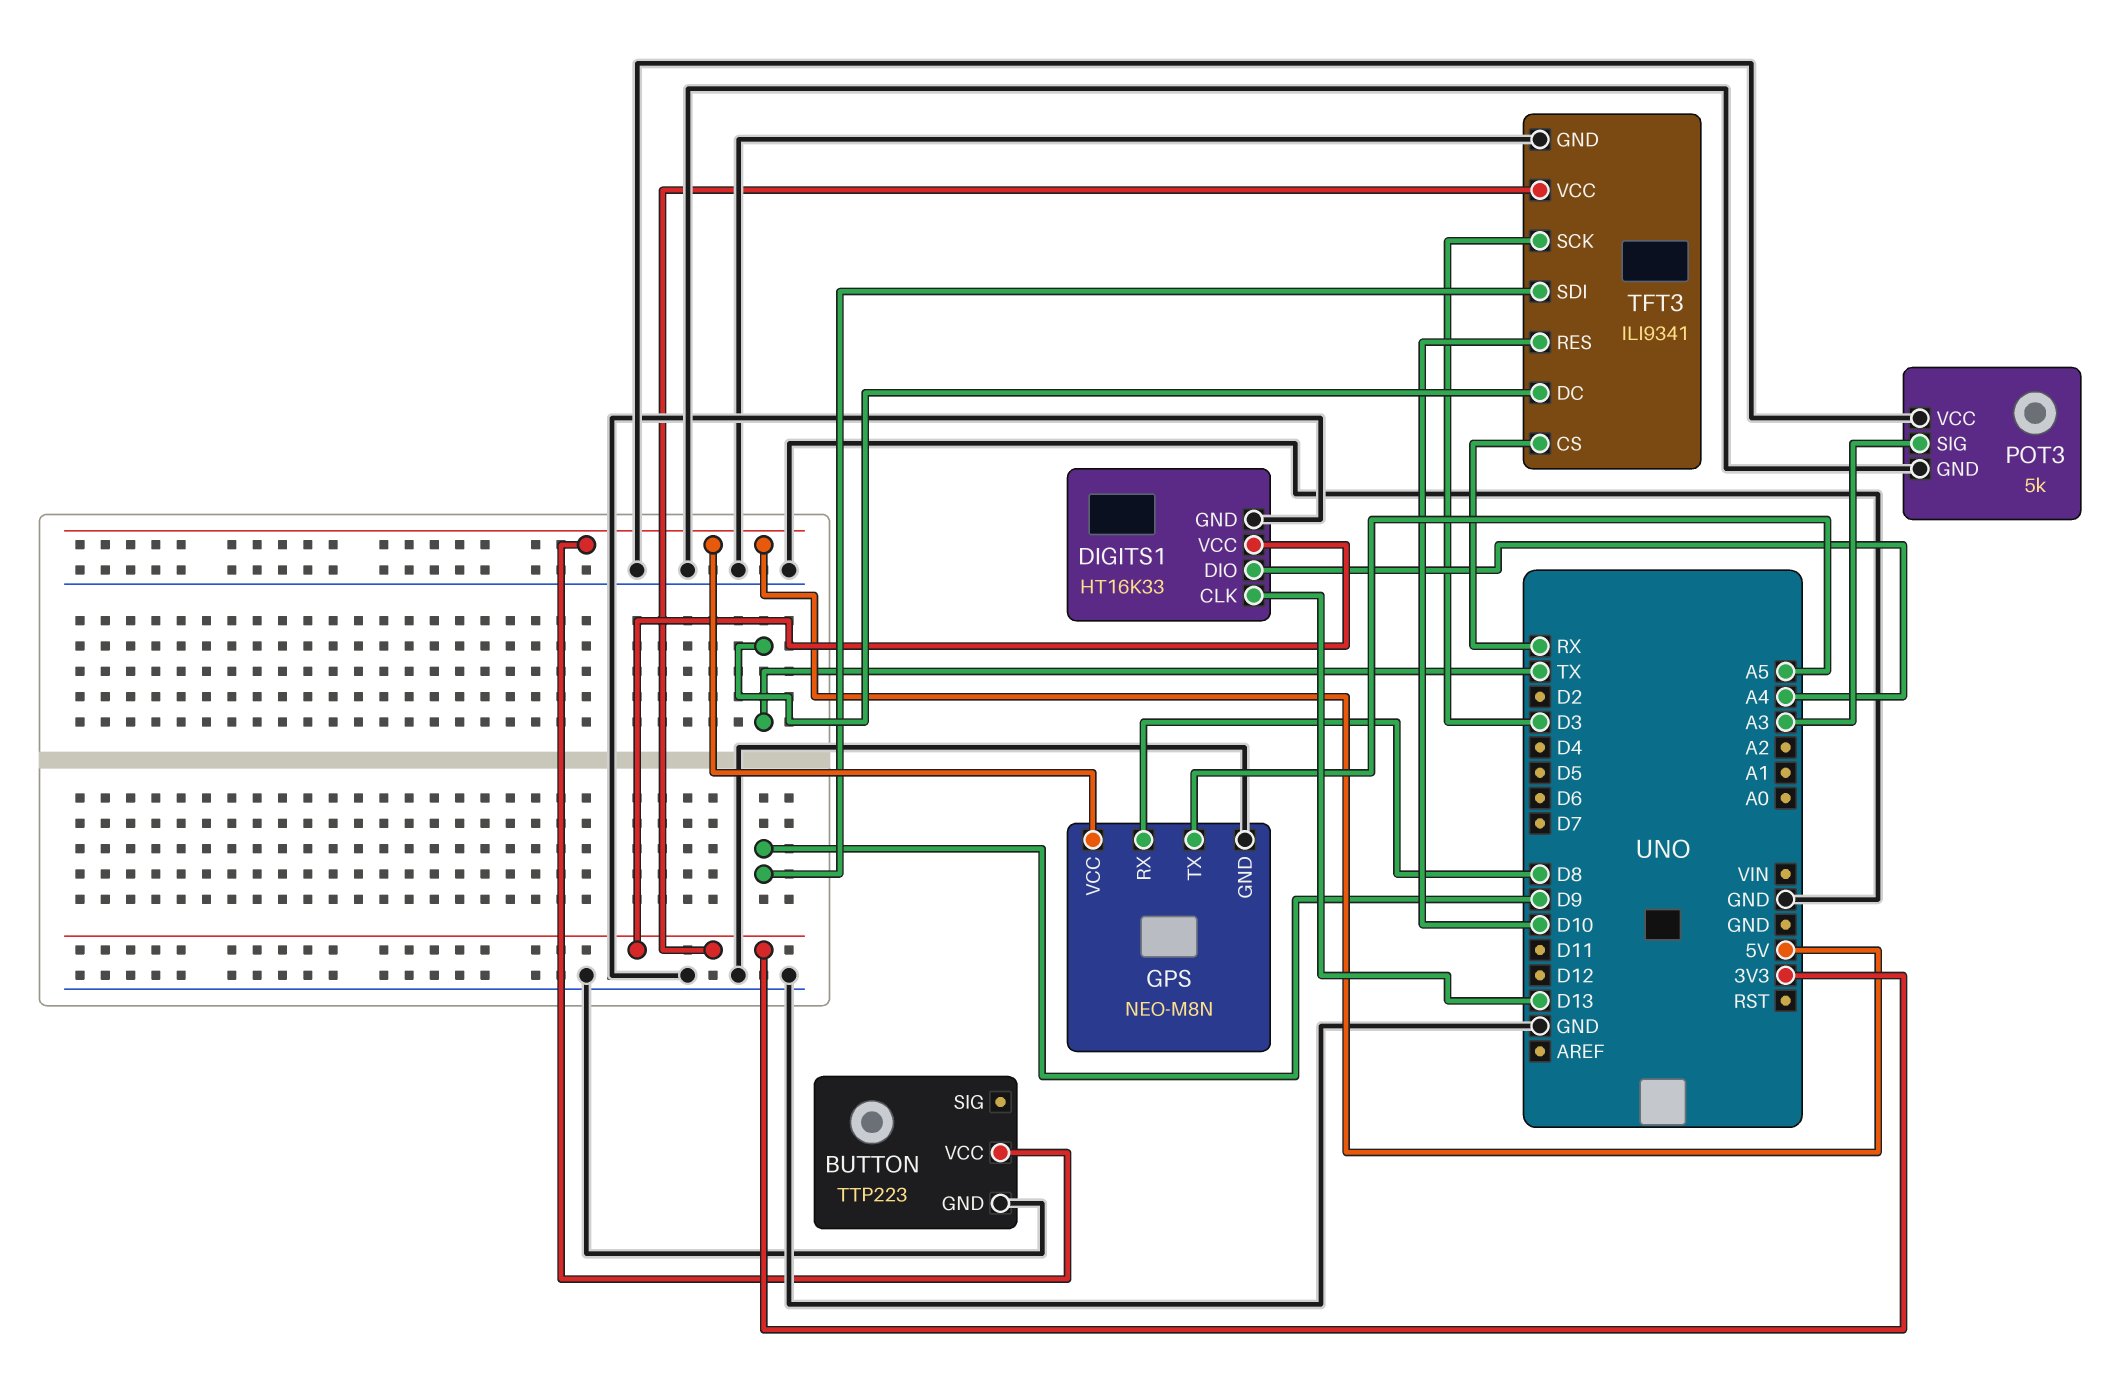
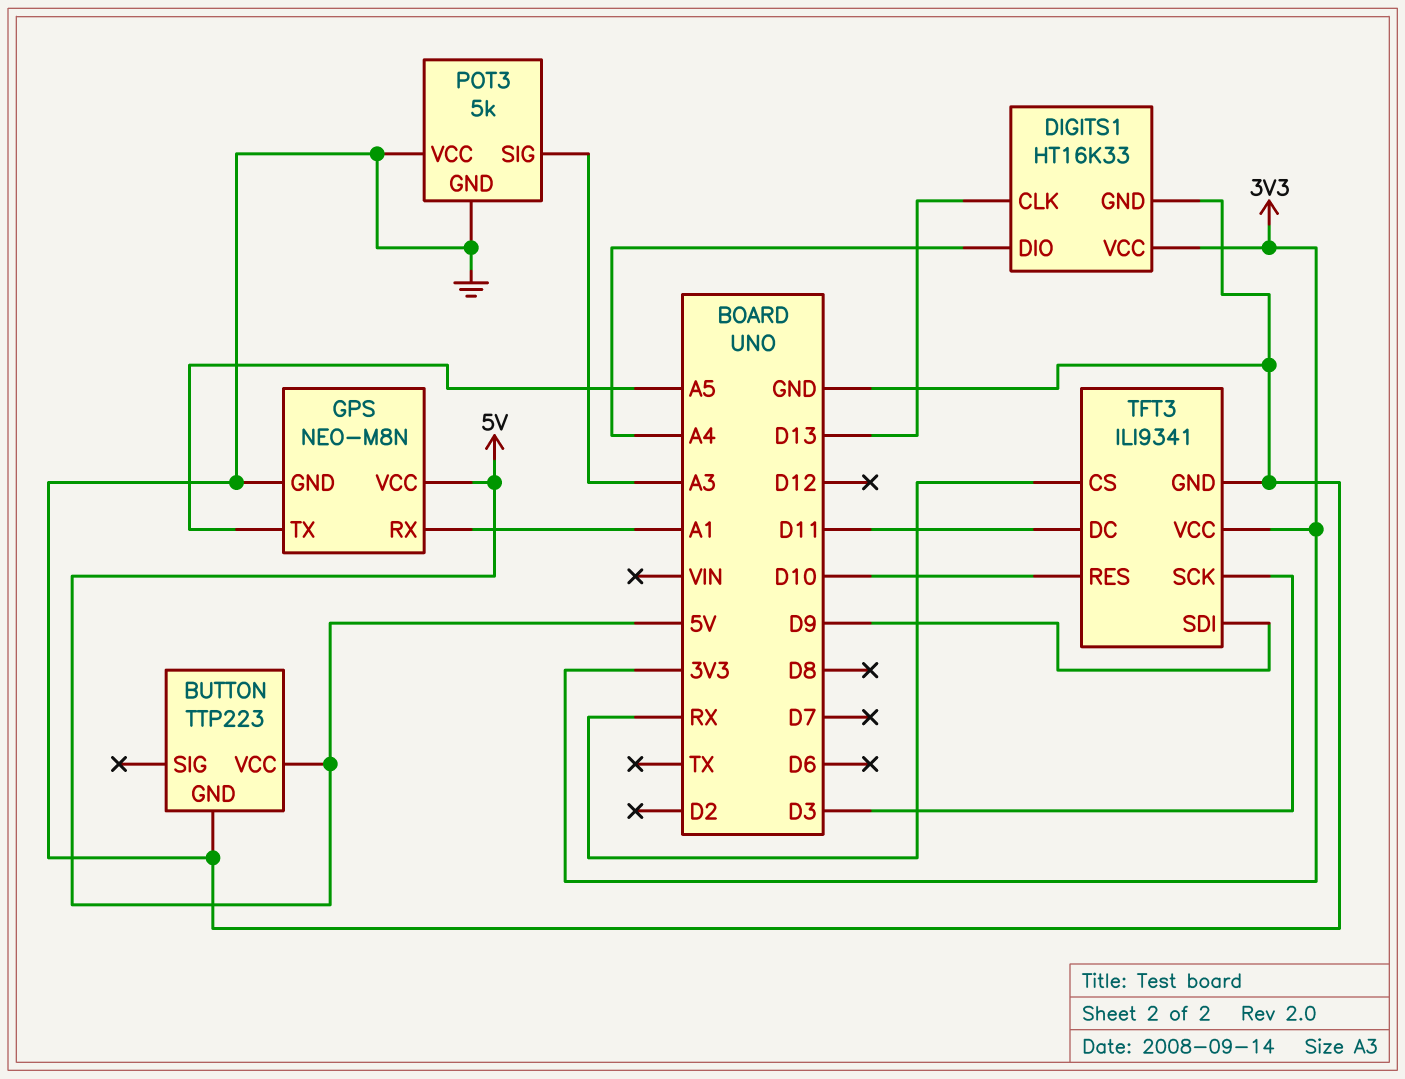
GPS pin RX: D8 -> A1
TFT3 pin DC: TX -> D11

